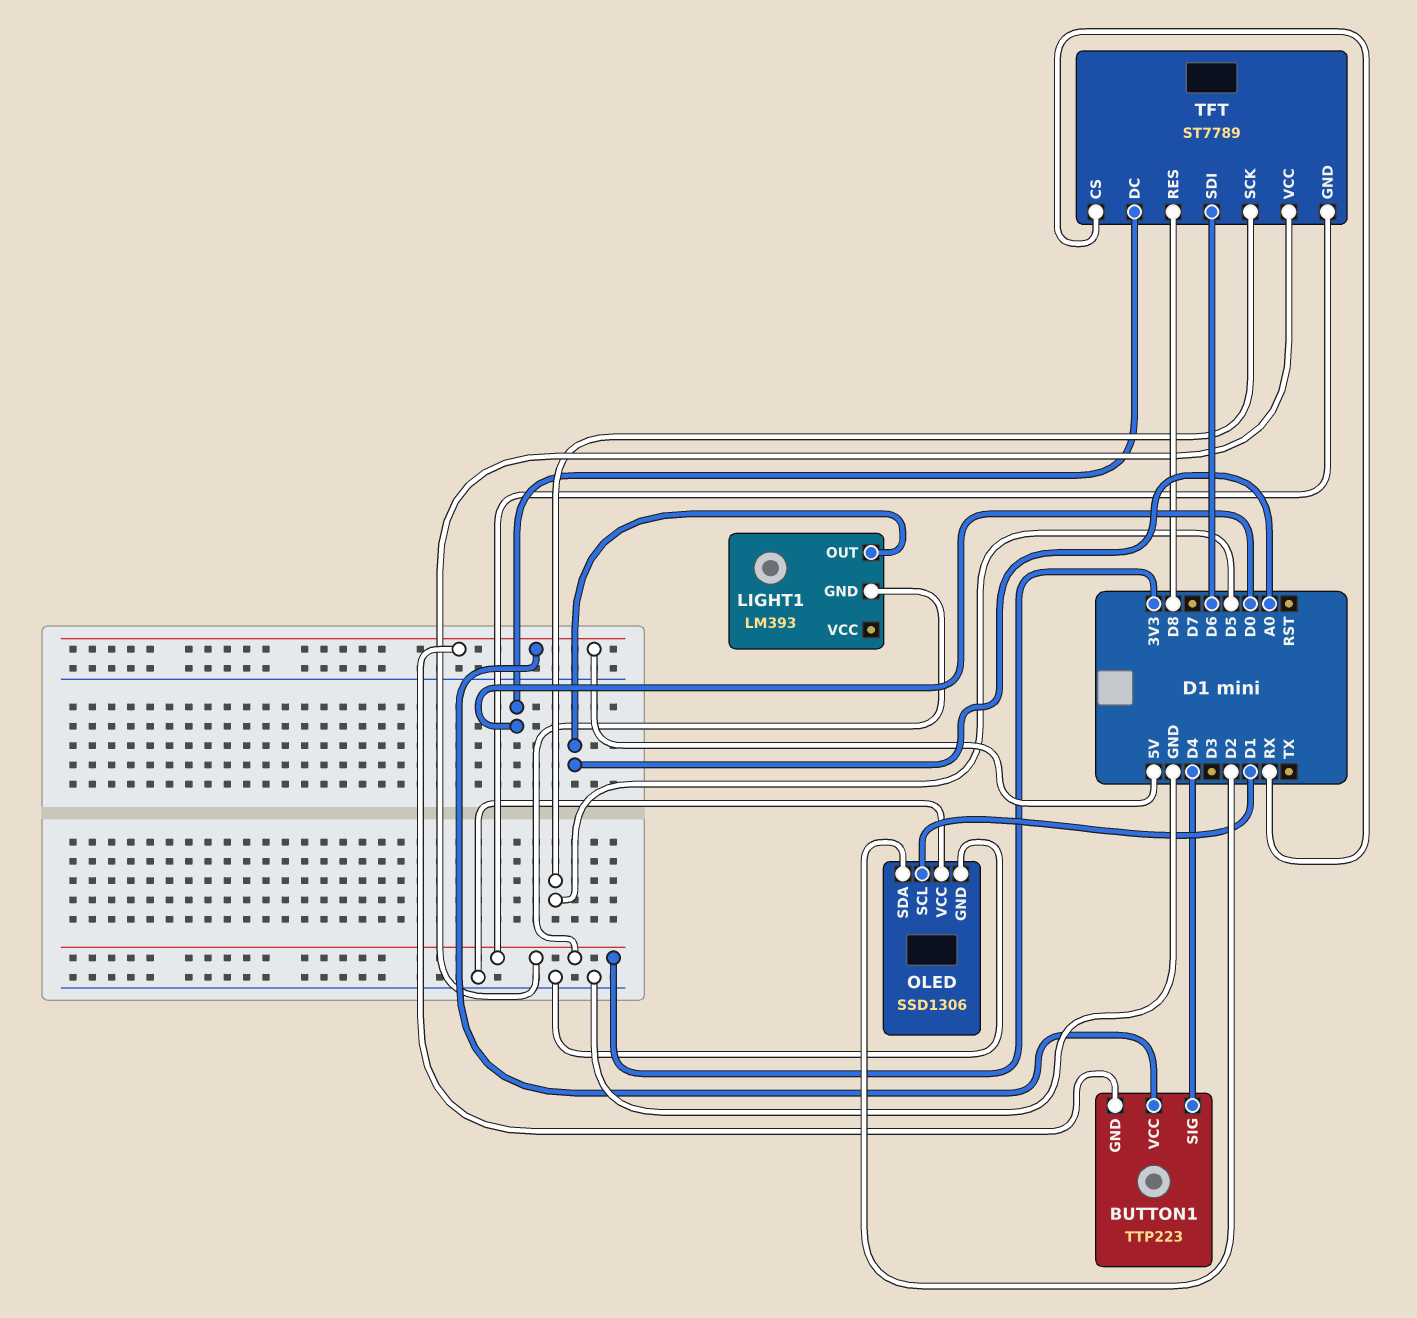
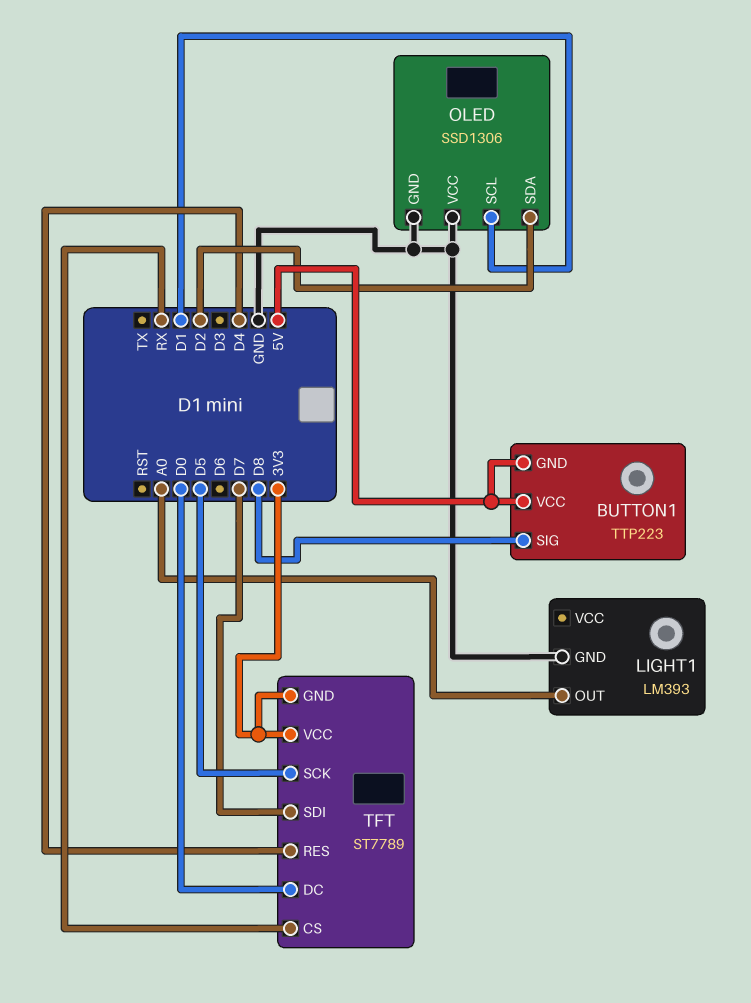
BUTTON1 pin SIG: D4 -> D8
LIGHT1 pin GND: 3V3 -> GND
TFT pin RES: D8 -> D4
TFT pin SDI: D6 -> D7

